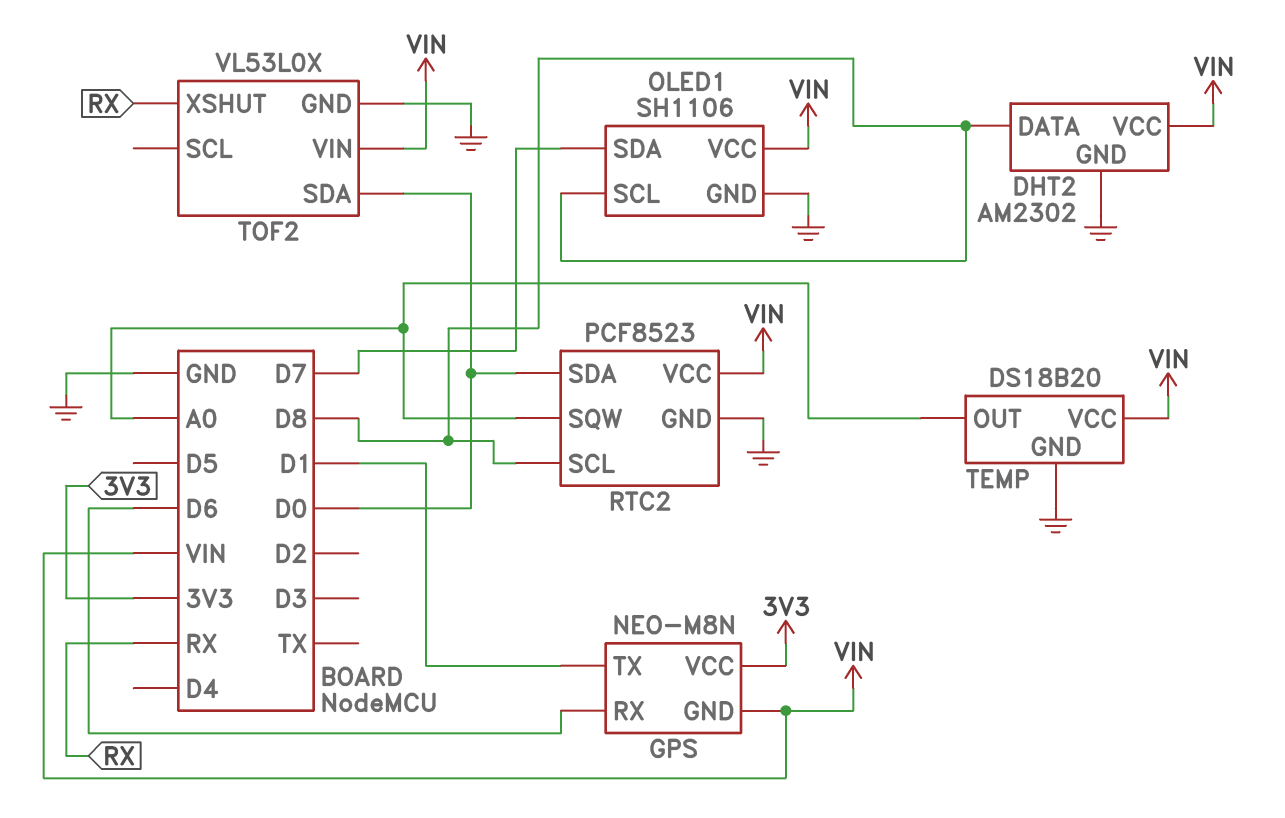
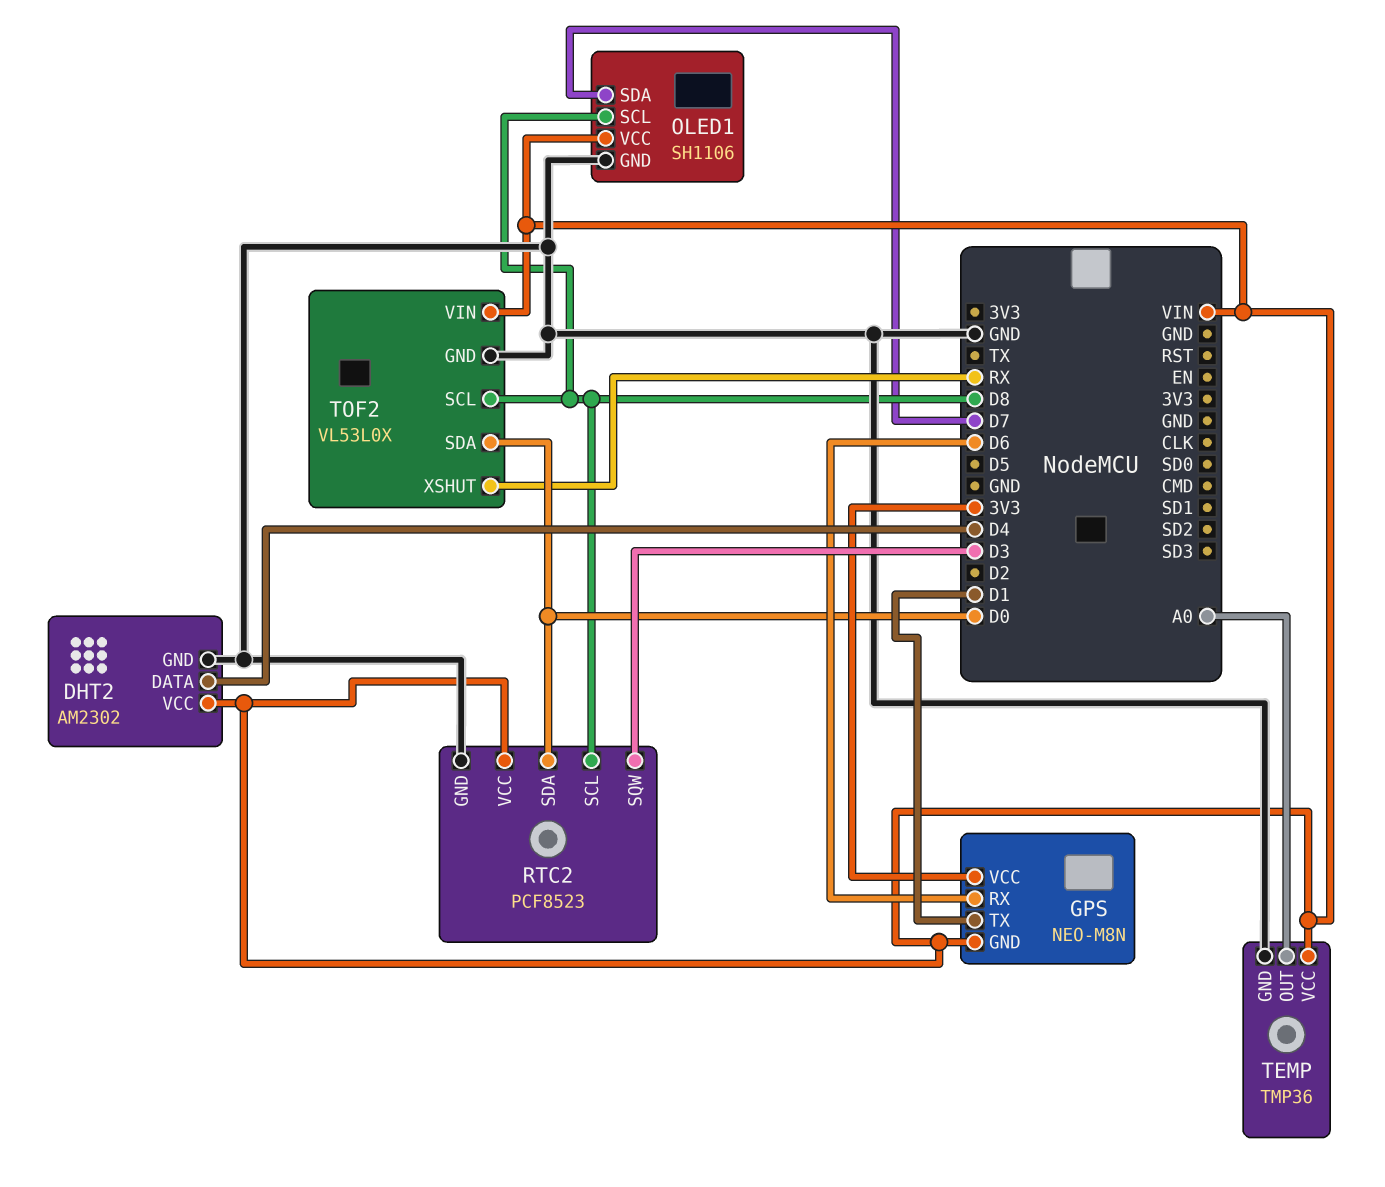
DHT2 pin DATA: D8 -> D4
RTC2 pin SQW: A0 -> D3
TEMP: DS18B20 -> TMP36
TOF2 pin SCL: none -> D8

